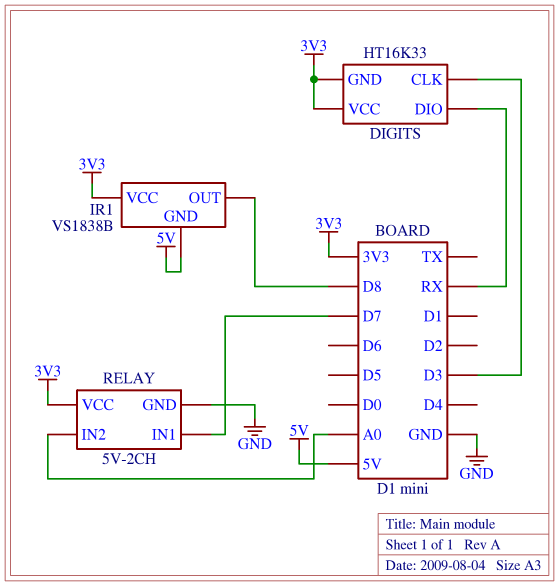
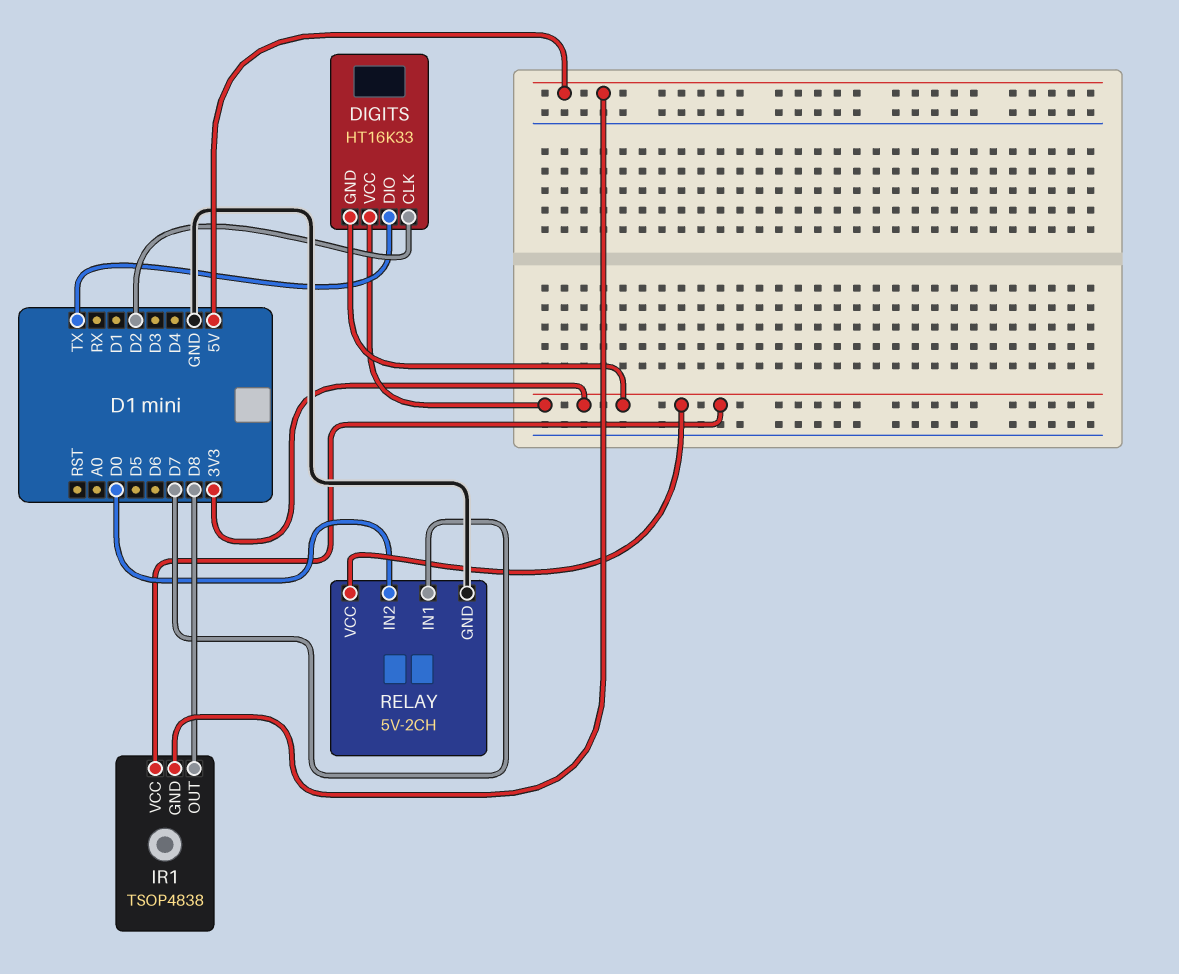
DIGITS pin CLK: D3 -> D2
DIGITS pin DIO: RX -> TX
IR1: VS1838B -> TSOP4838
RELAY pin IN2: A0 -> D0

